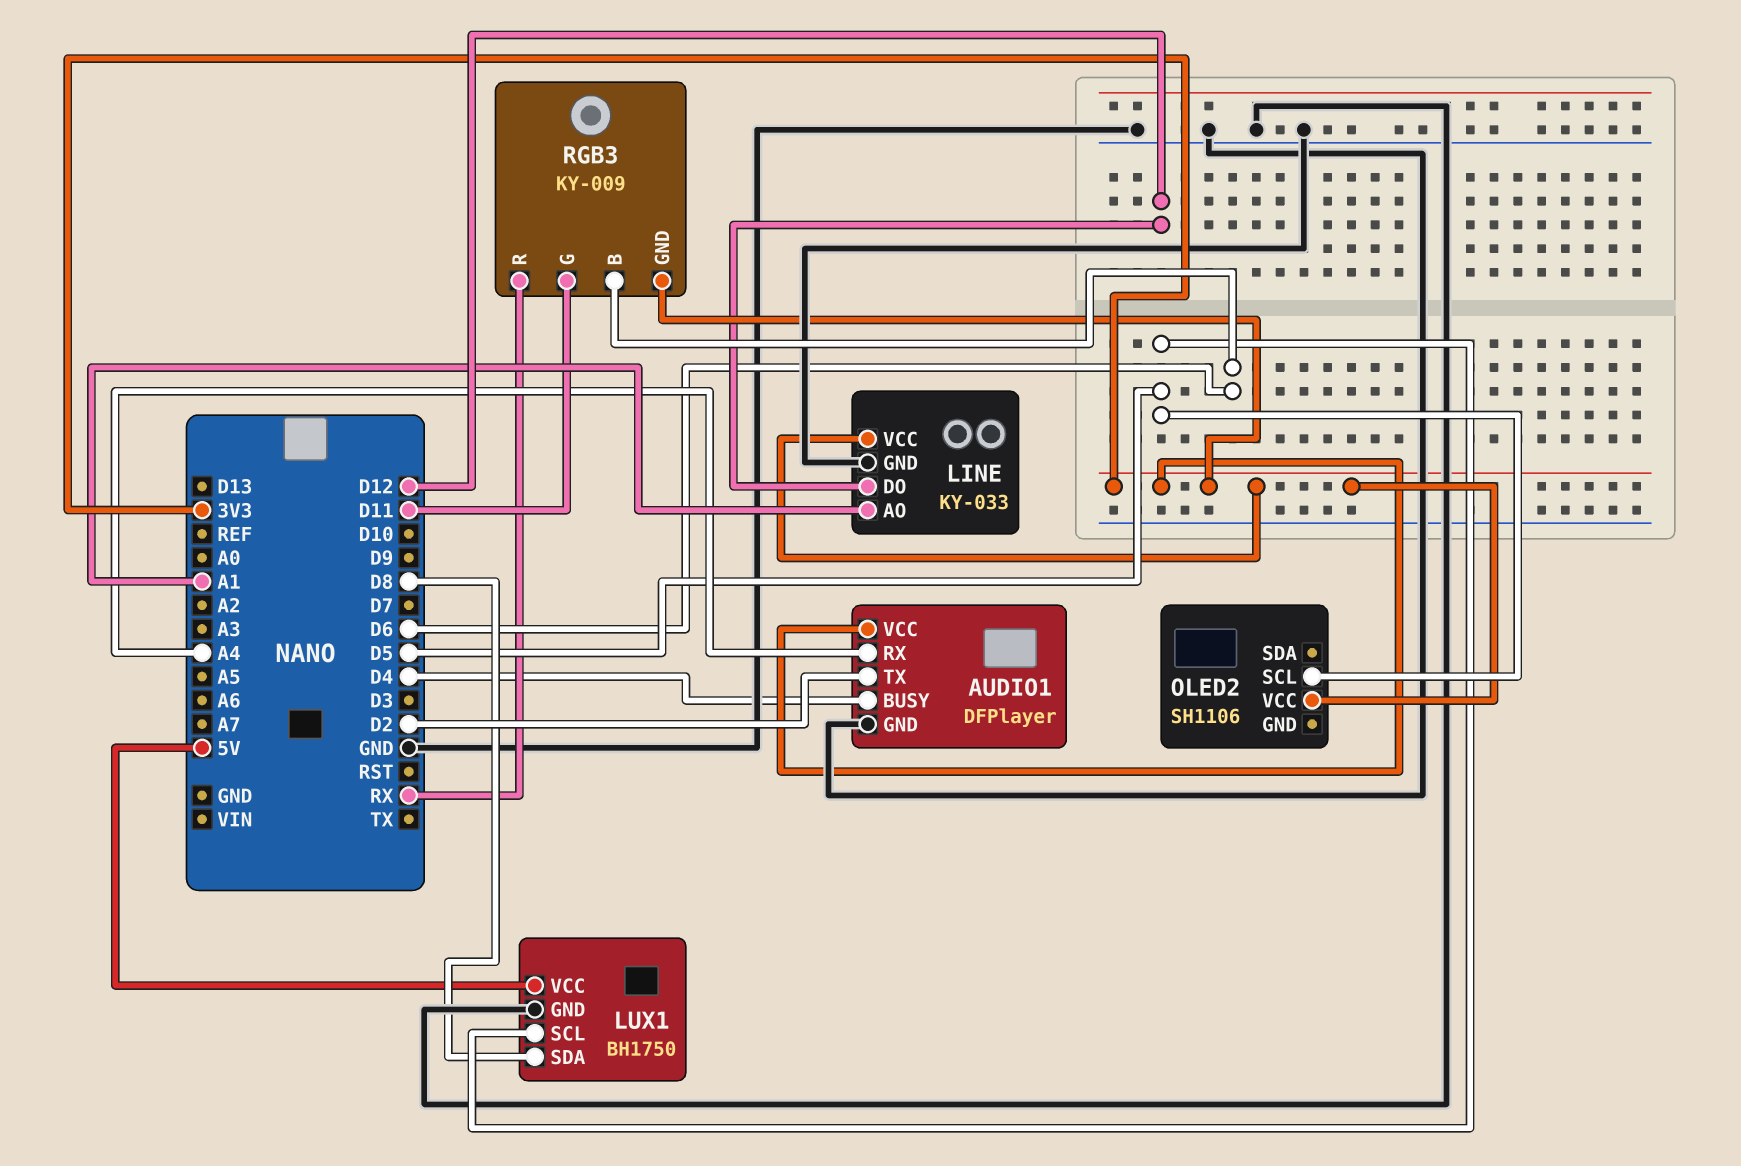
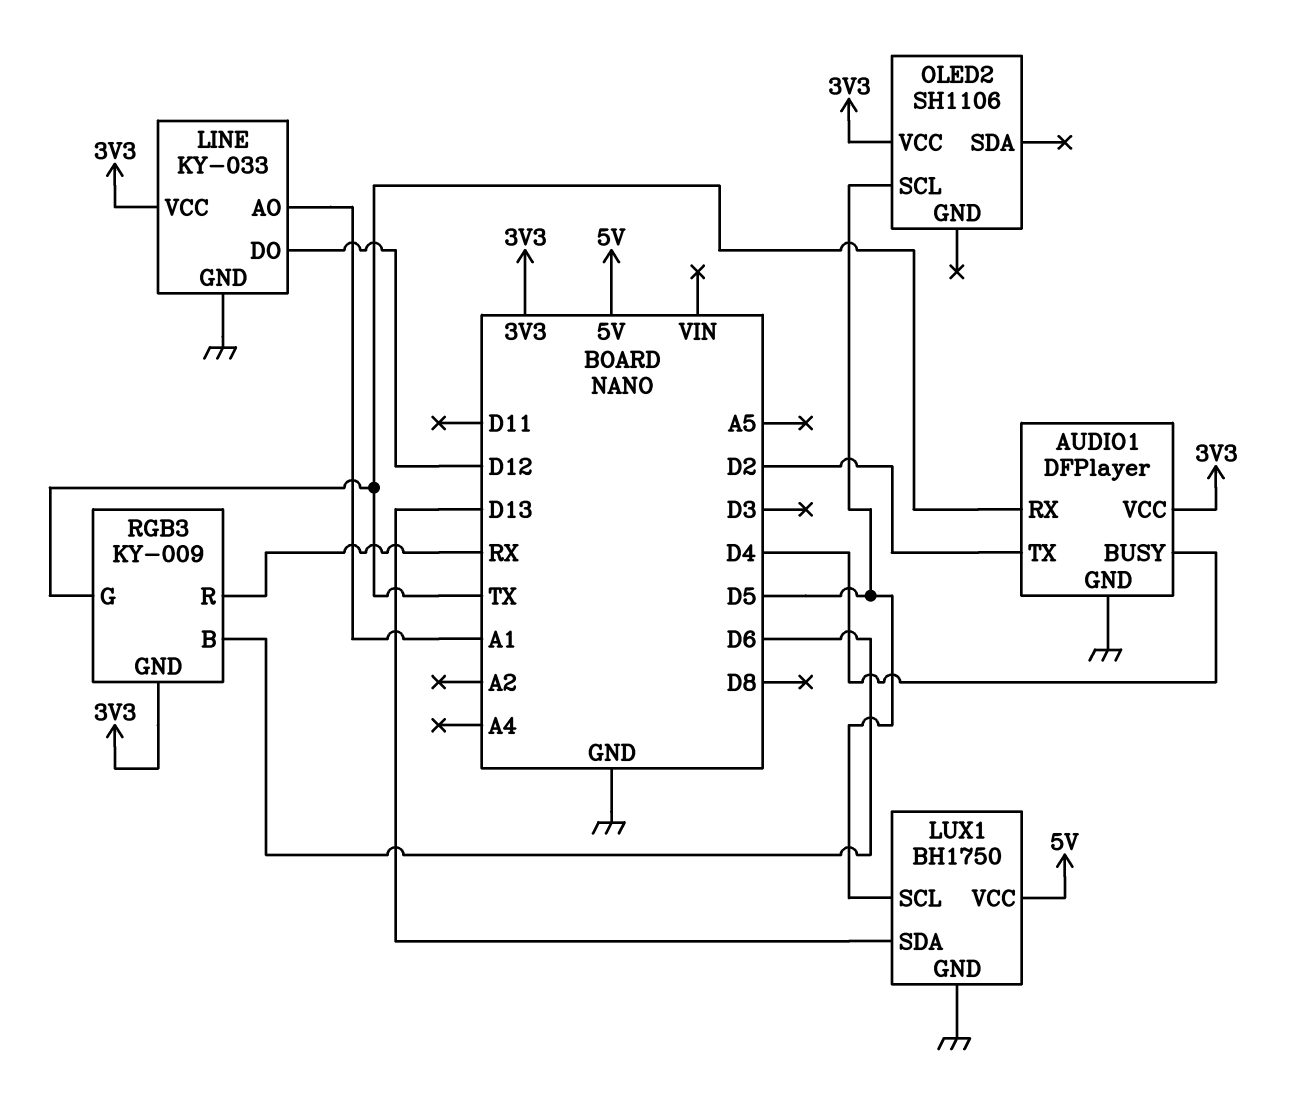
AUDIO1 pin RX: A4 -> TX
LUX1 pin SDA: D8 -> D13
RGB3 pin G: D11 -> TX

